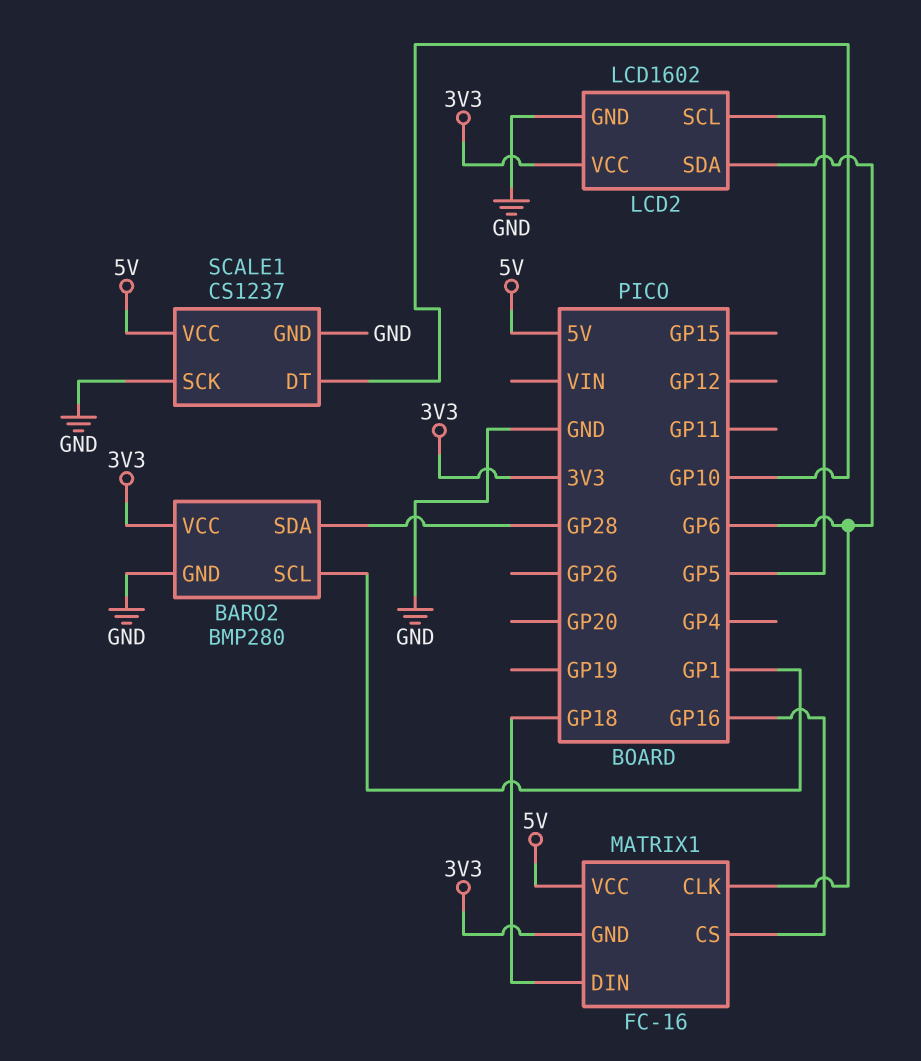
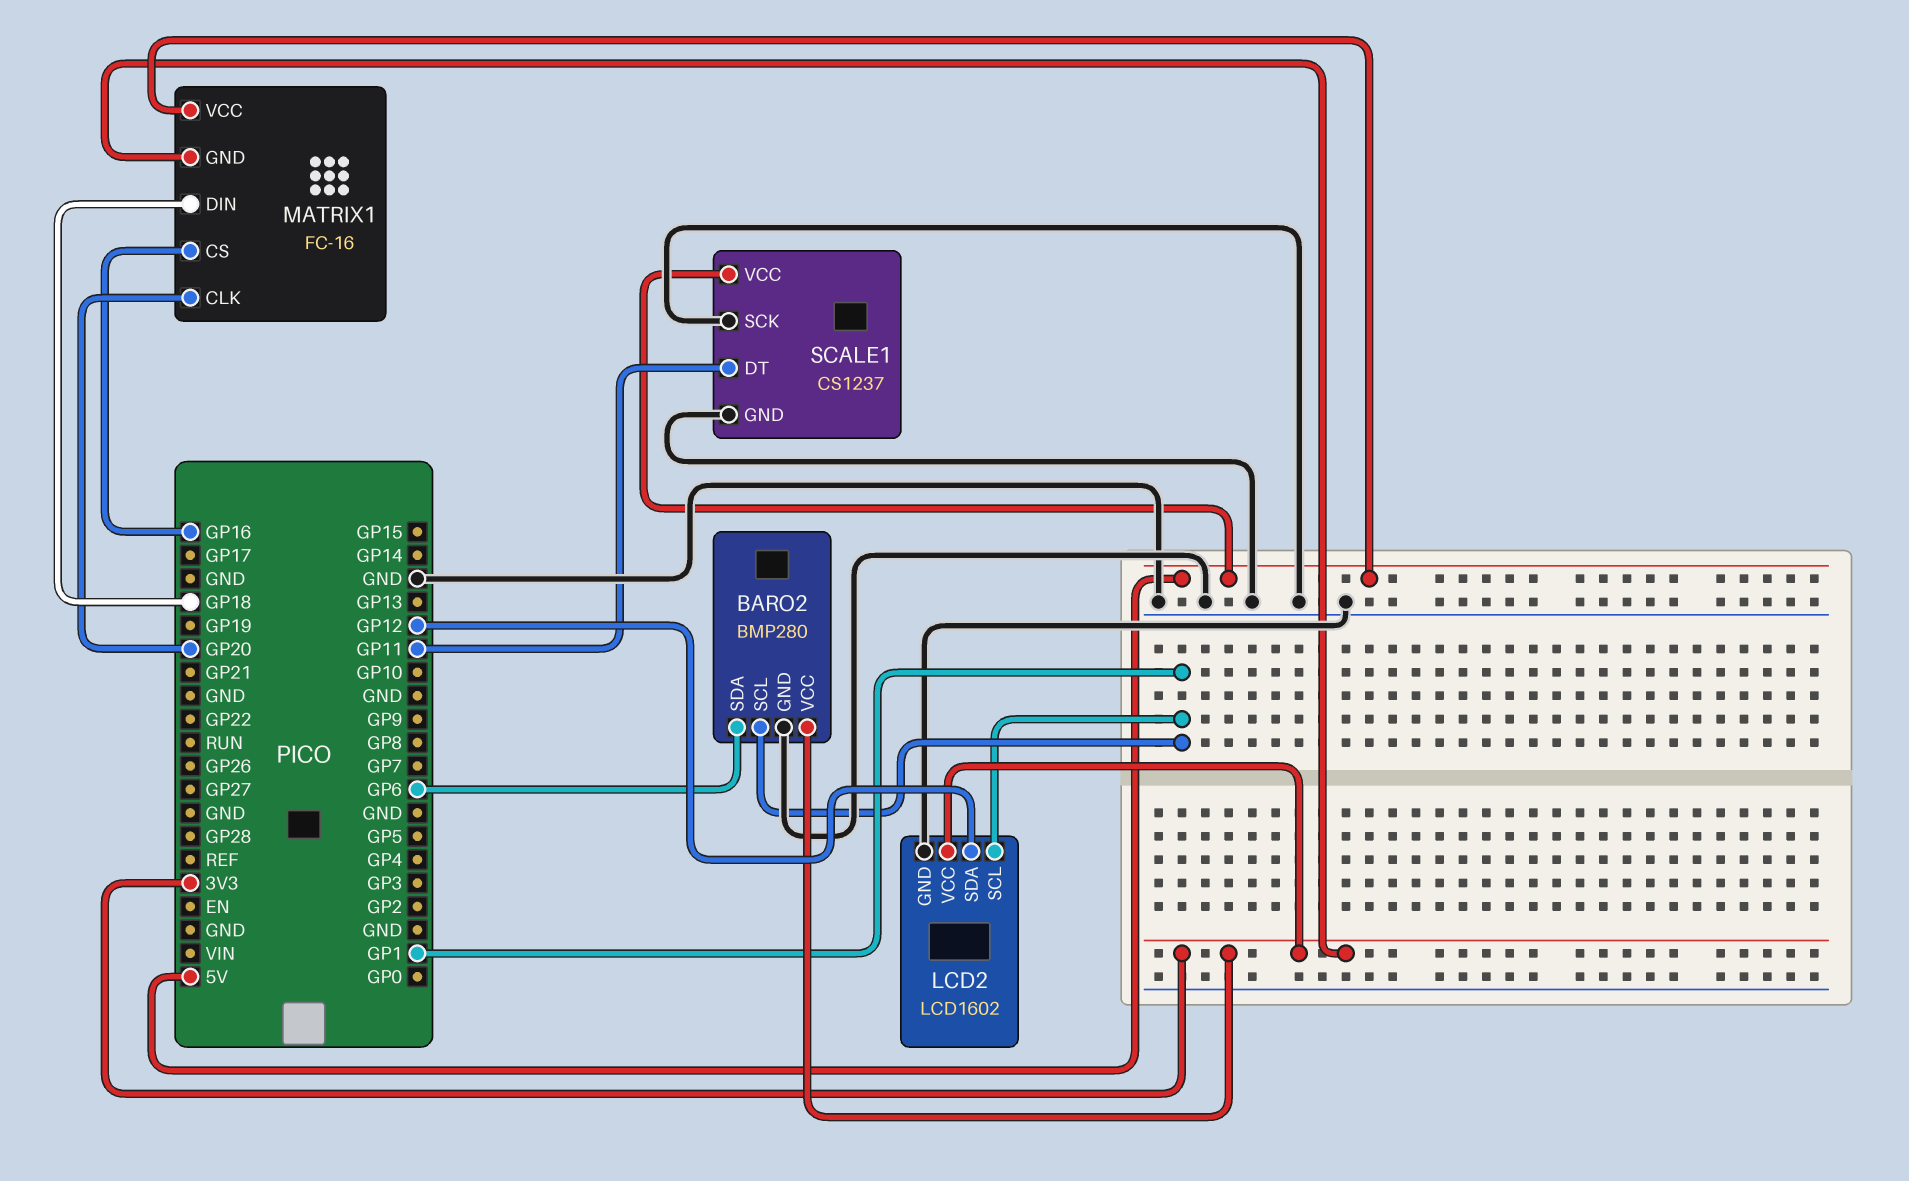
BARO2 pin SDA: GP28 -> GP6
LCD2 pin SCL: GP5 -> GP1
LCD2 pin SDA: GP6 -> GP12
MATRIX1 pin CLK: GP6 -> GP20
SCALE1 pin DT: GP10 -> GP11

